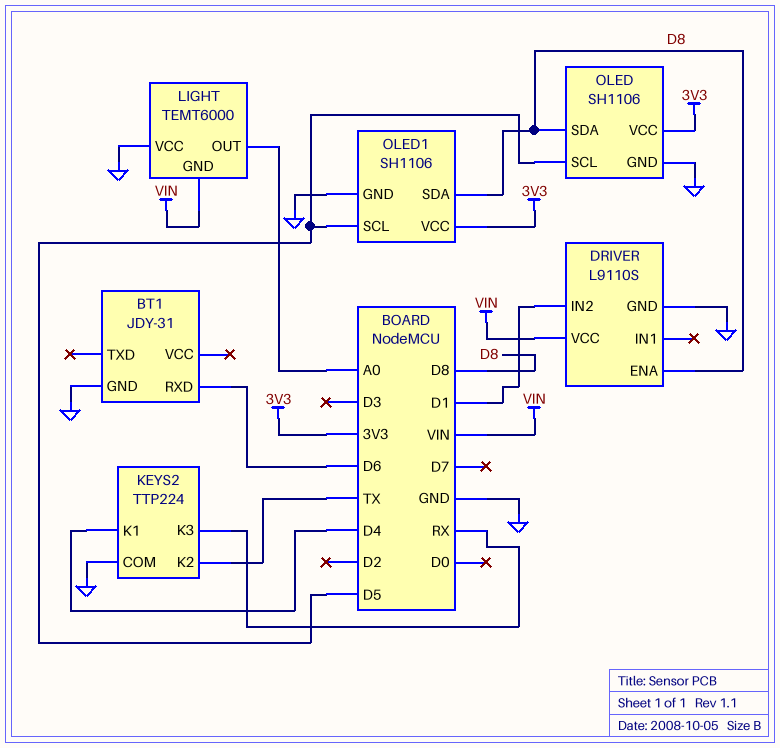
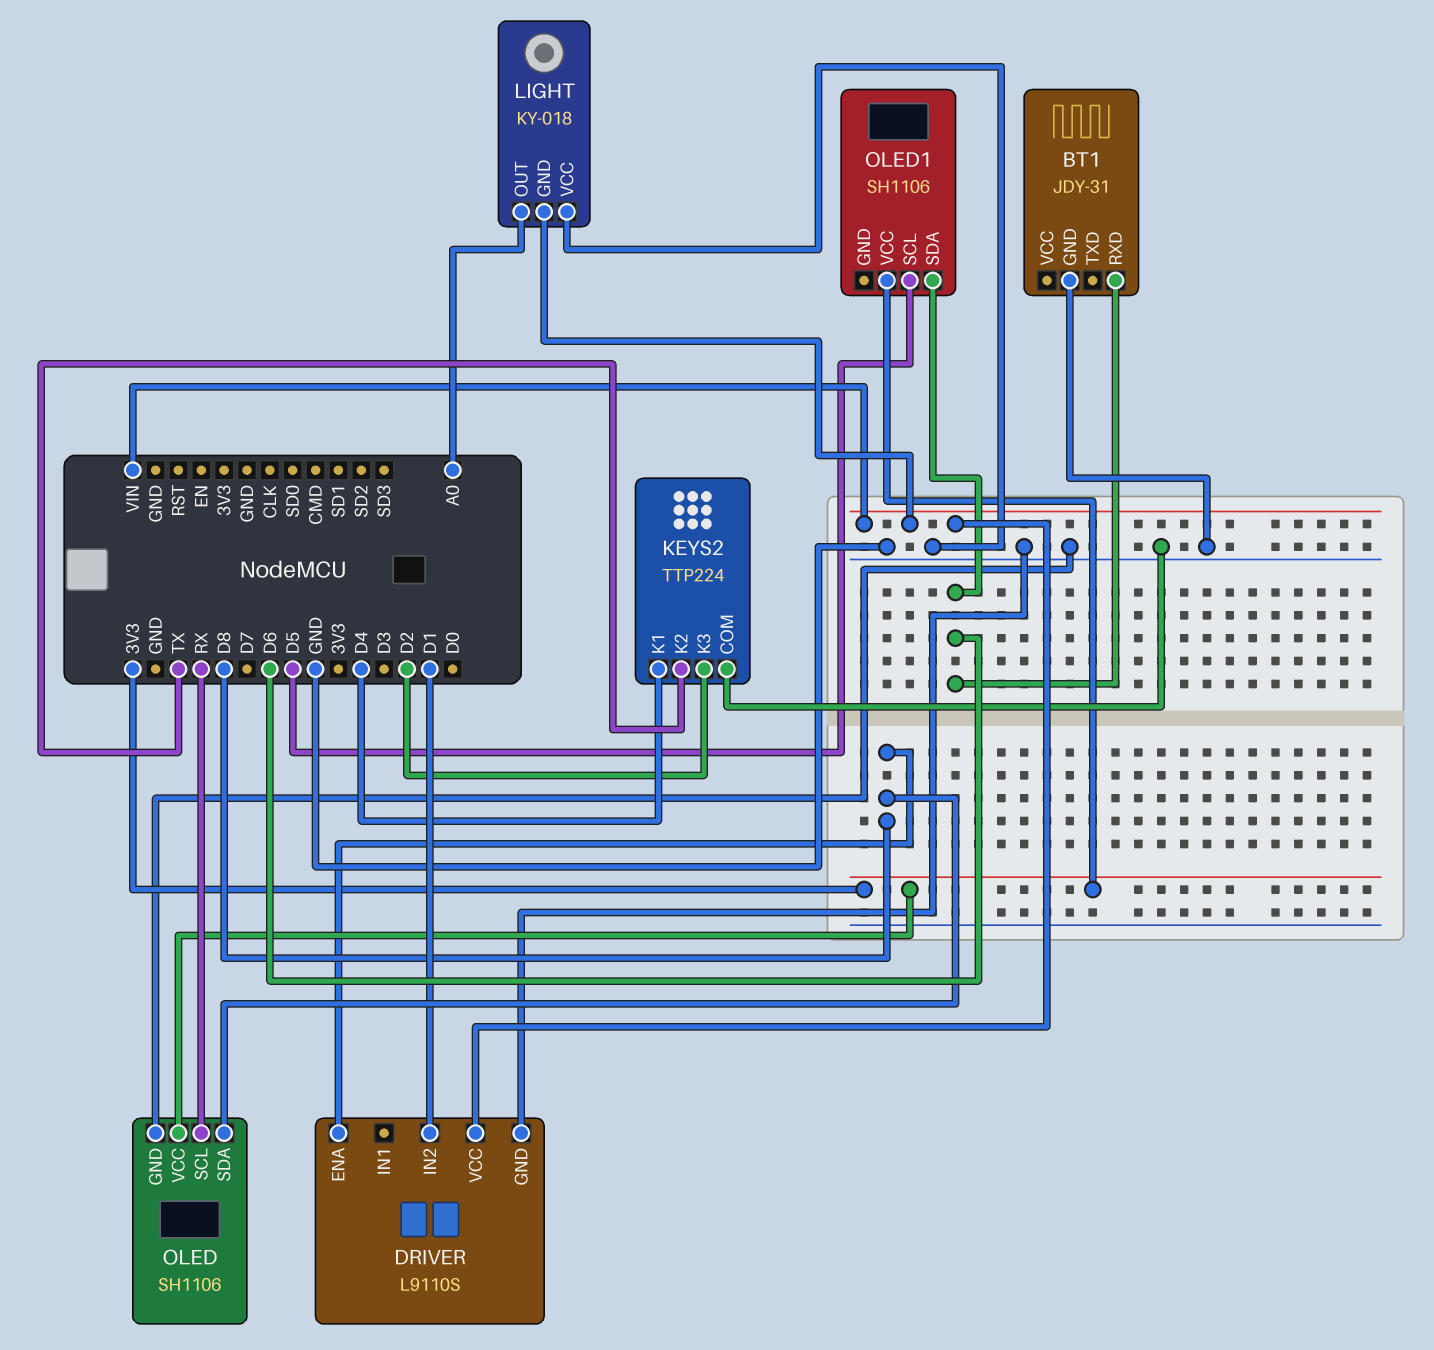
KEYS2 pin K3: RX -> D2
LIGHT: TEMT6000 -> KY-018
OLED pin SCL: D5 -> RX
OLED1 pin GND: GND -> none
OLED1 pin SDA: D8 -> D6

